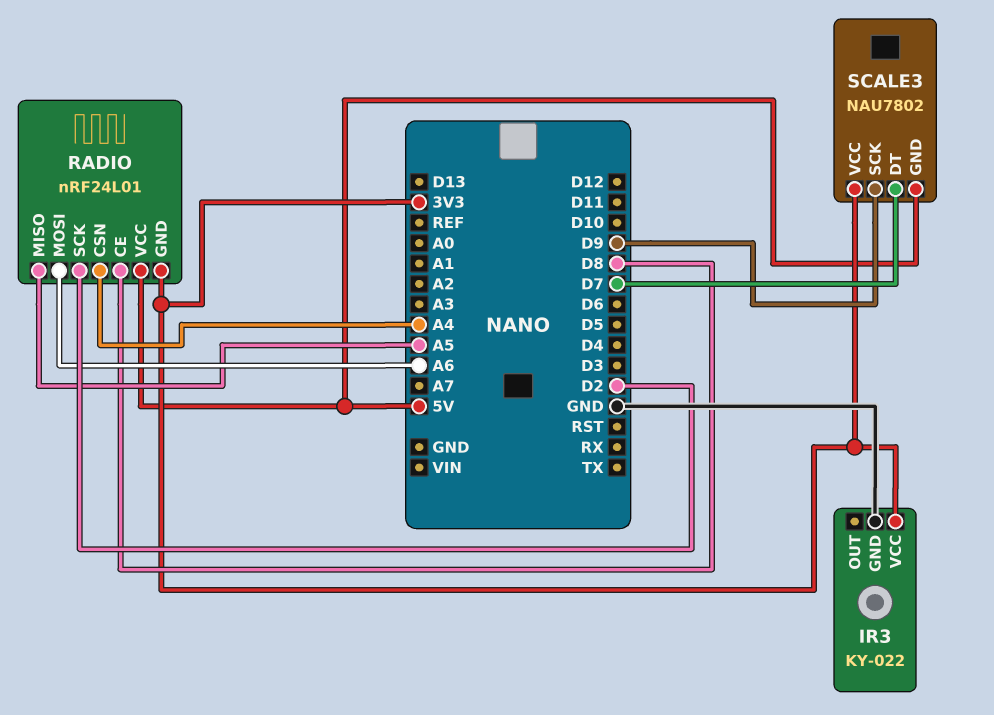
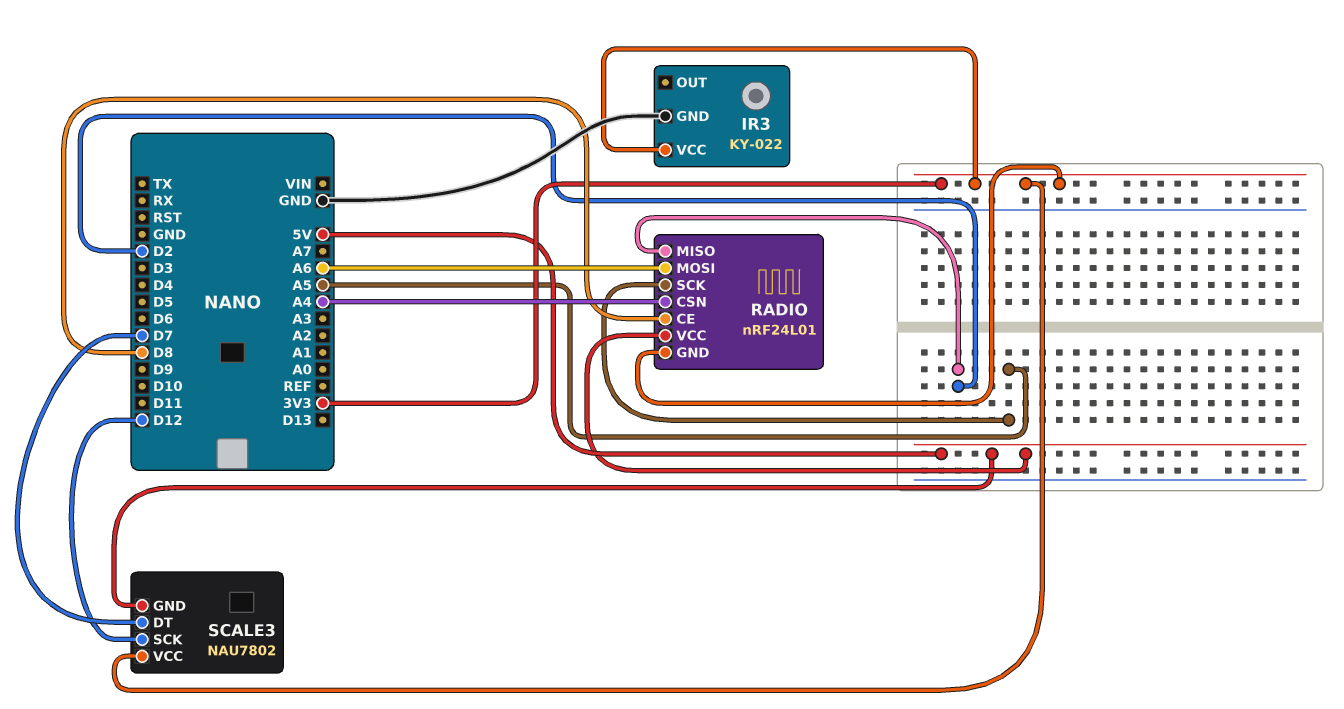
RADIO pin MISO: A5 -> D2
RADIO pin SCK: D2 -> A5
SCALE3 pin SCK: D9 -> D12

